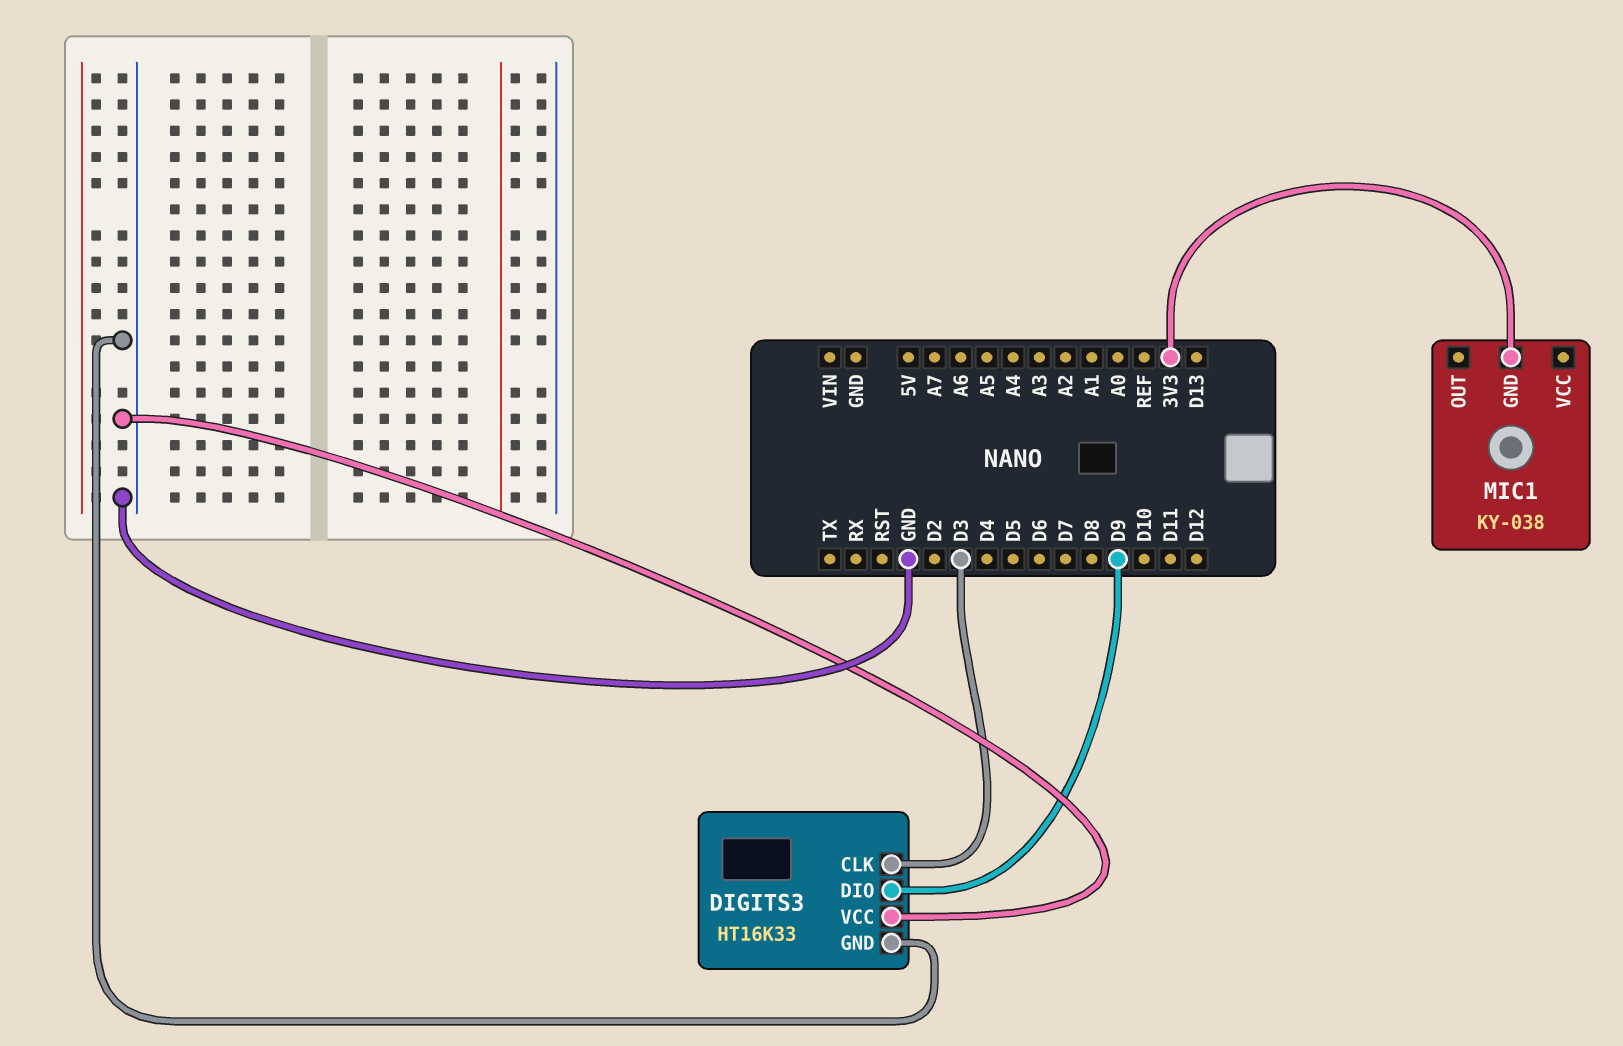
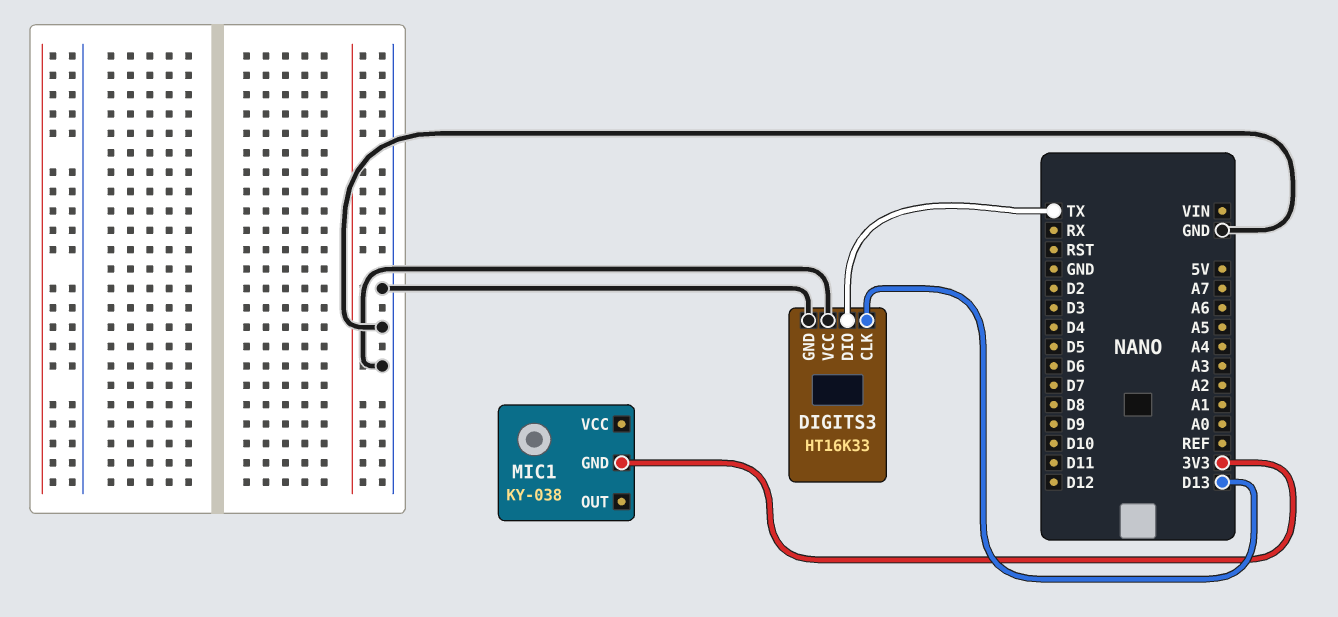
DIGITS3 pin CLK: D3 -> D13
DIGITS3 pin DIO: D9 -> TX

